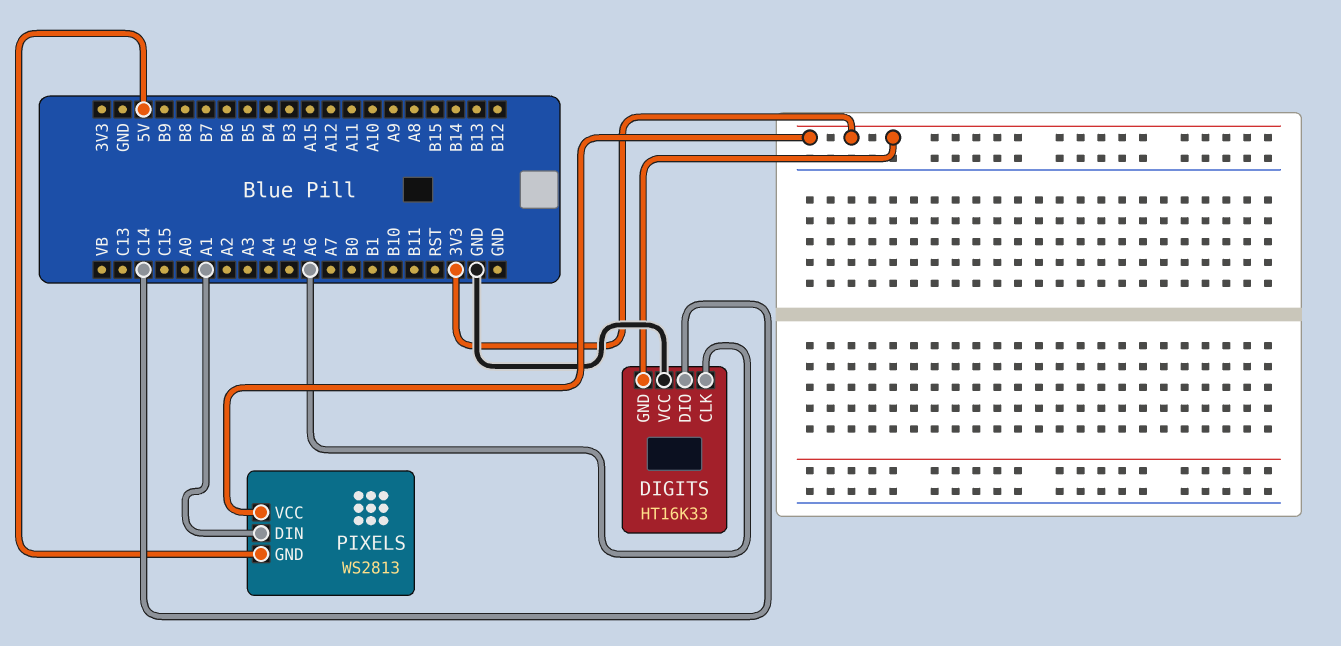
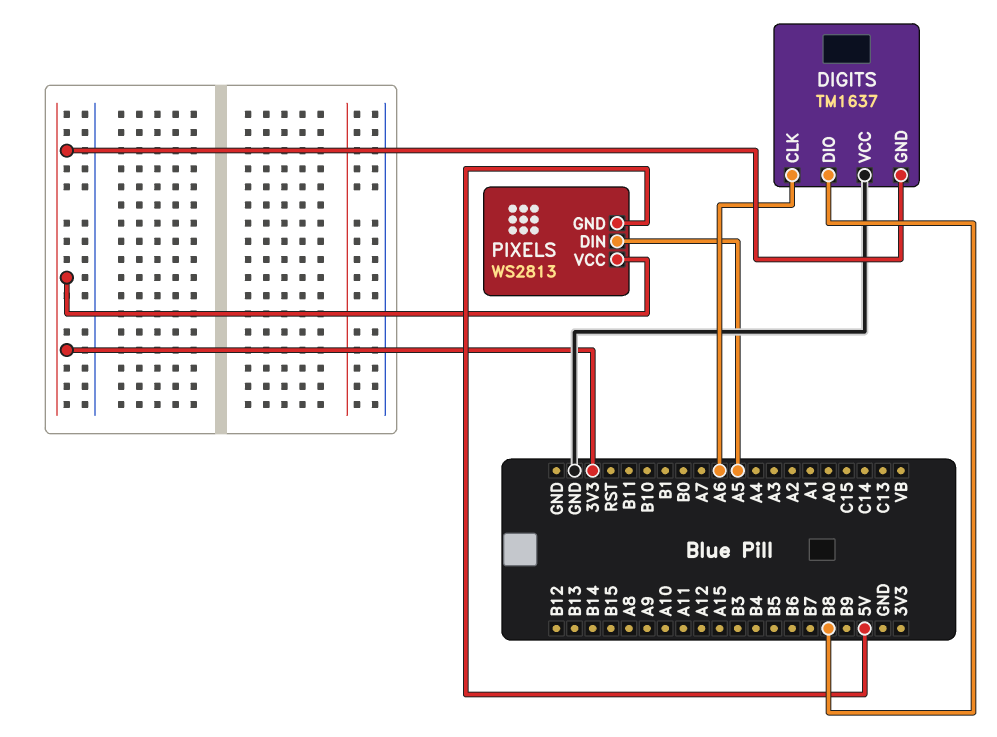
DIGITS: HT16K33 -> TM1637
DIGITS pin DIO: C14 -> B8
PIXELS pin DIN: A1 -> A5

